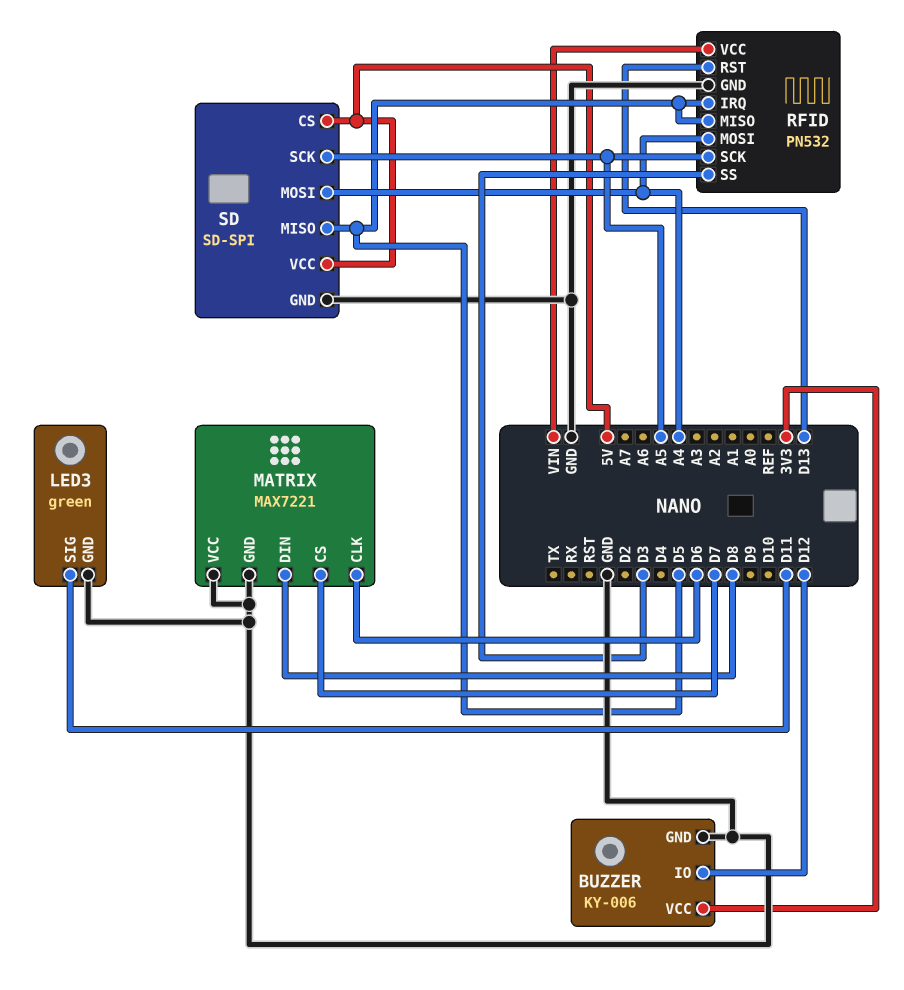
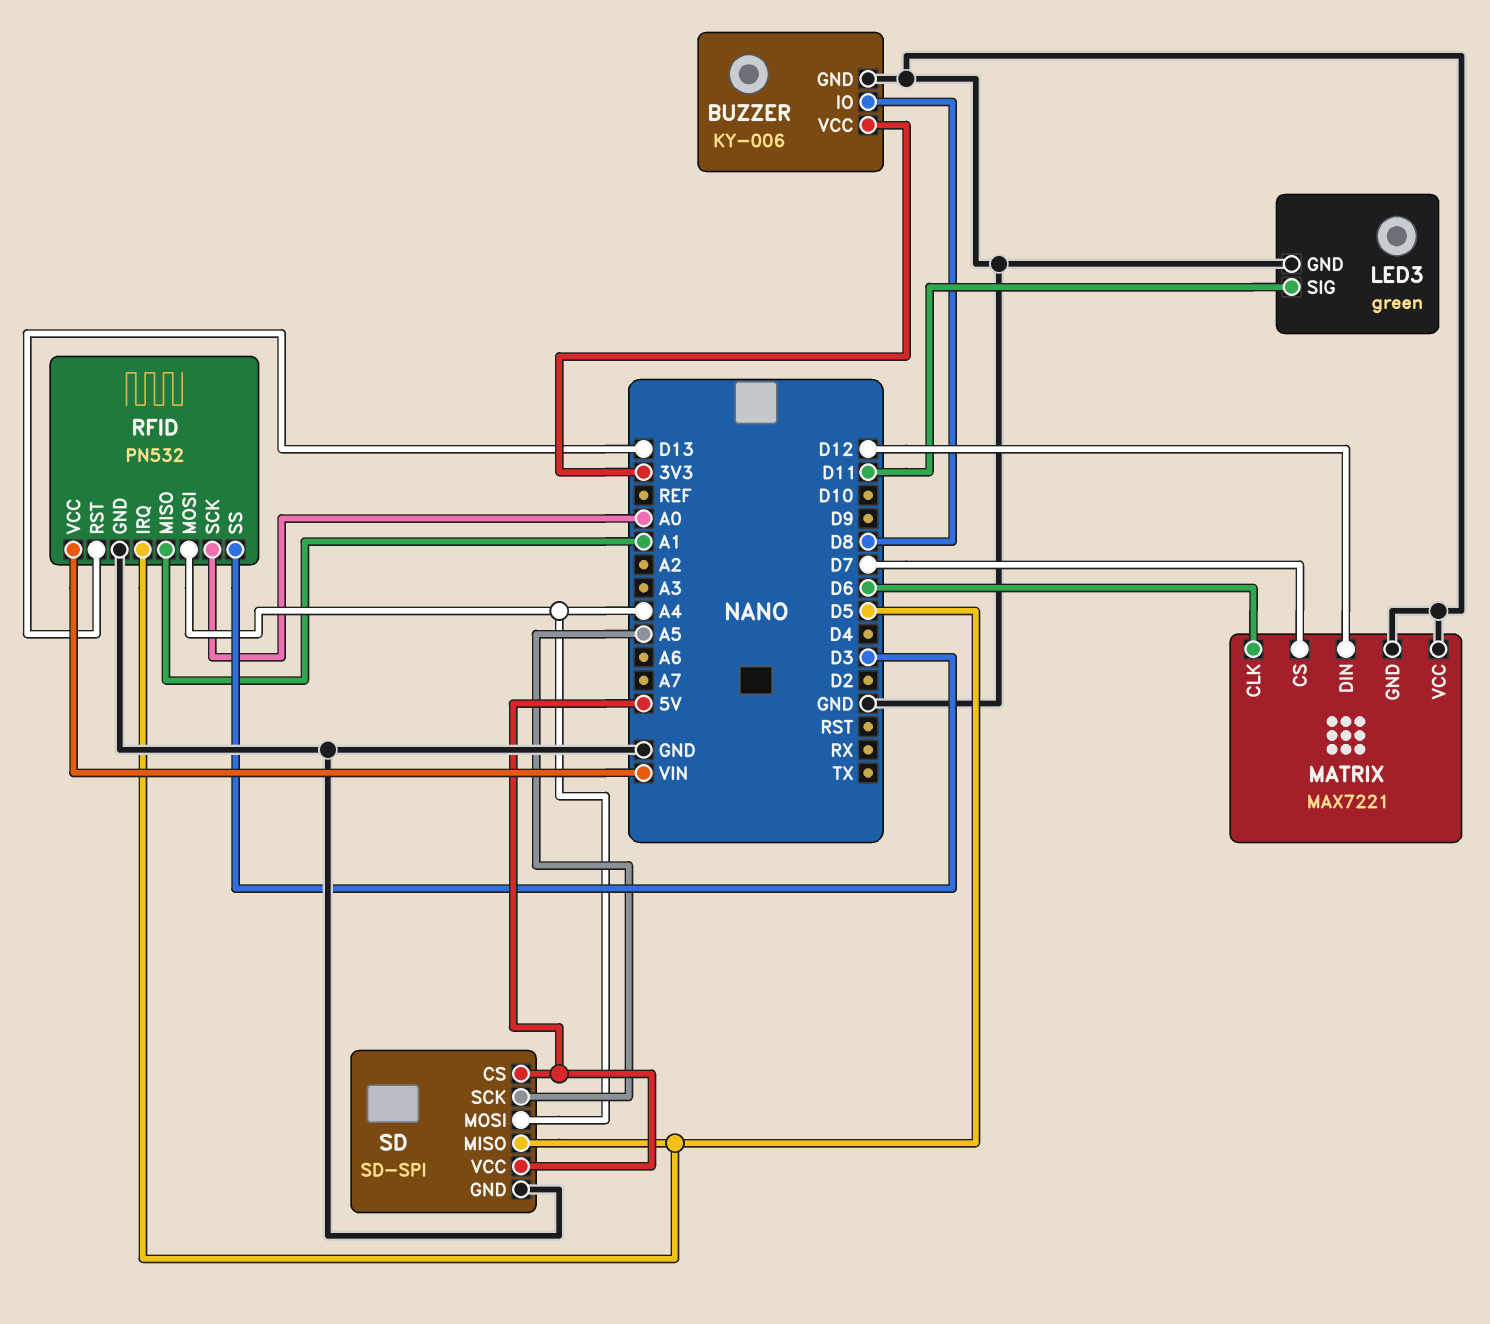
BUZZER pin IO: D12 -> D8
MATRIX pin DIN: D8 -> D12
RFID pin MISO: D5 -> A1
RFID pin SCK: A5 -> A0

